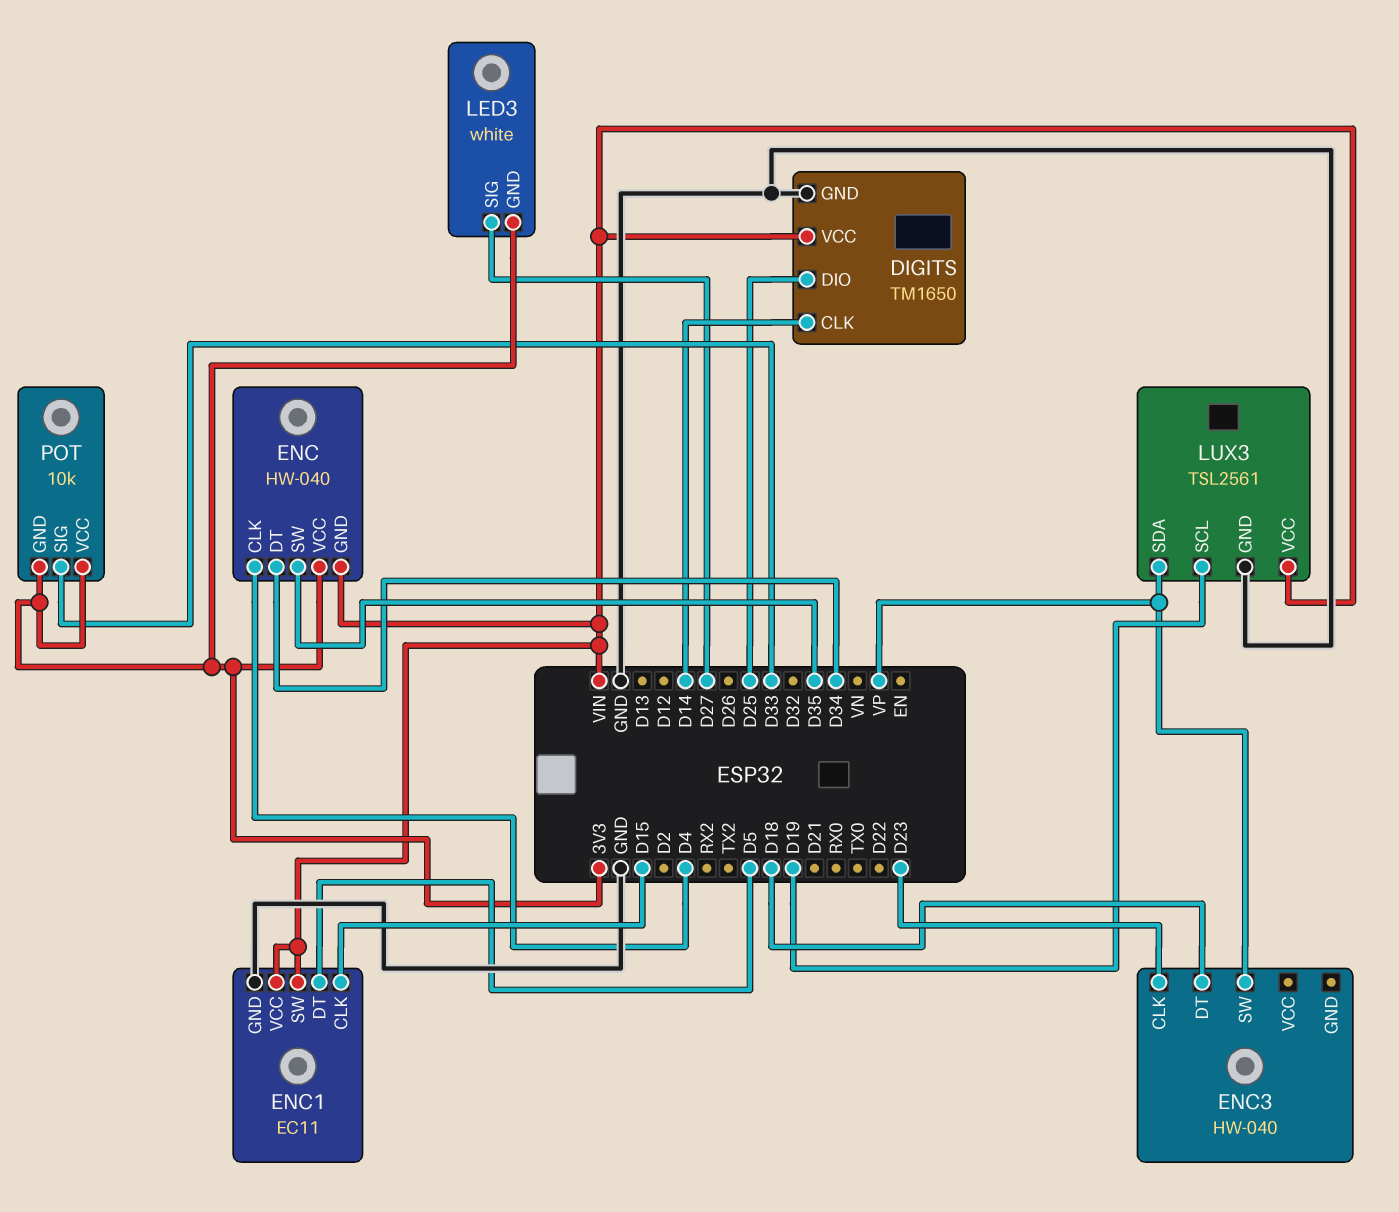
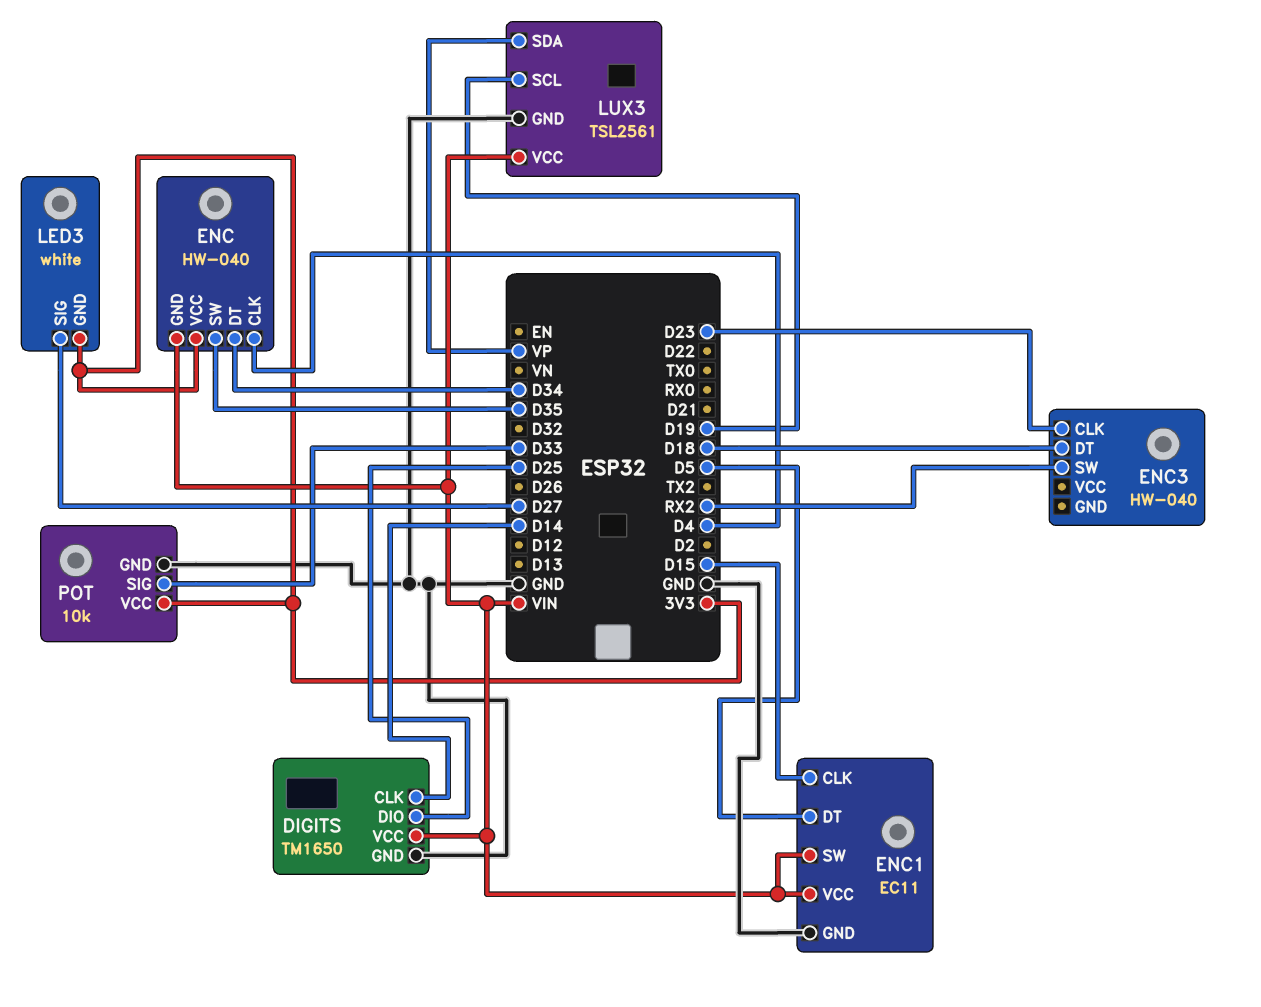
ENC3 pin SW: VP -> RX2
POT pin GND: 3V3 -> GND

